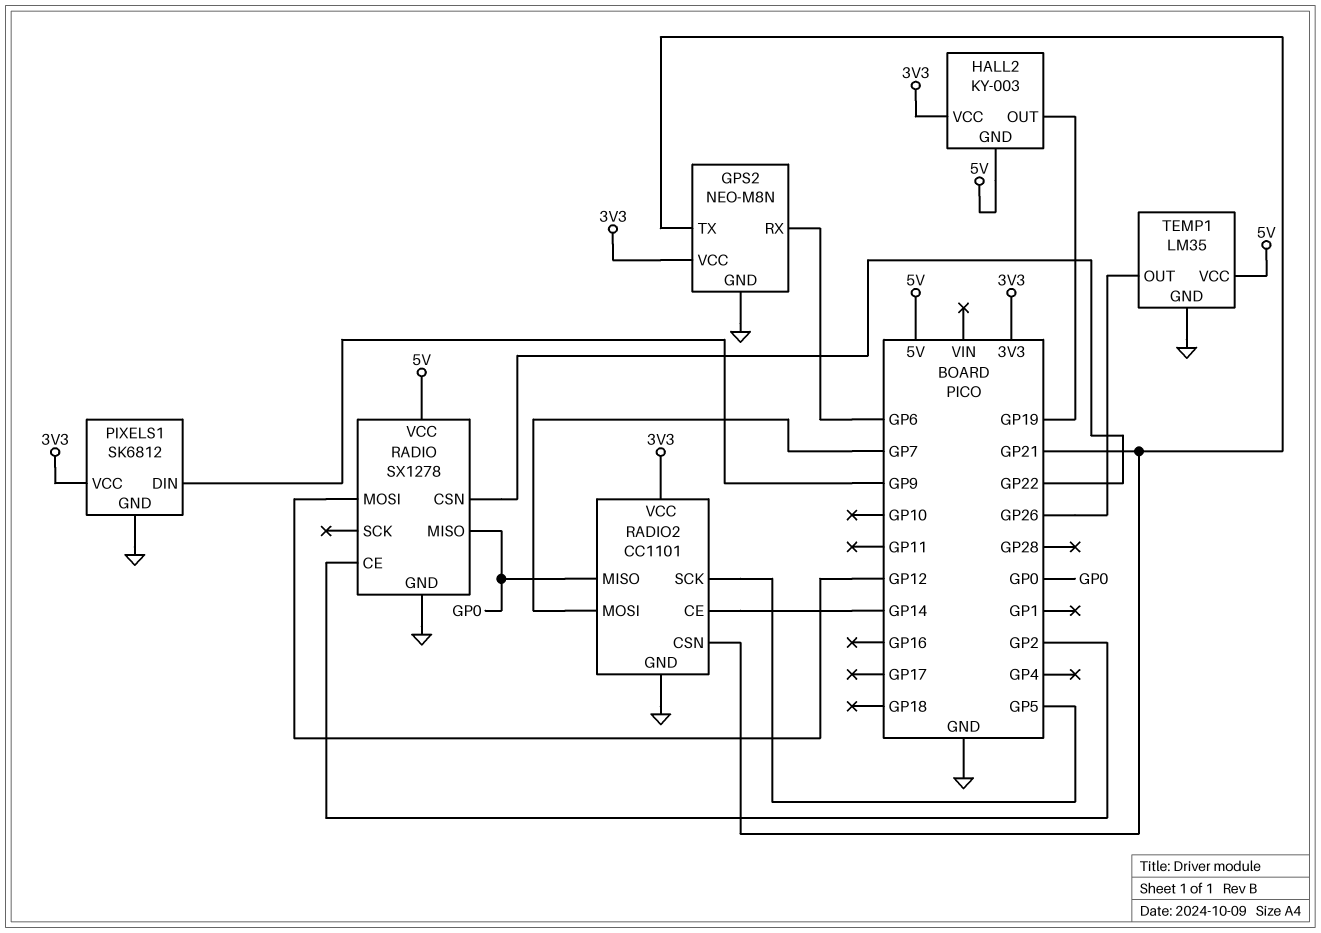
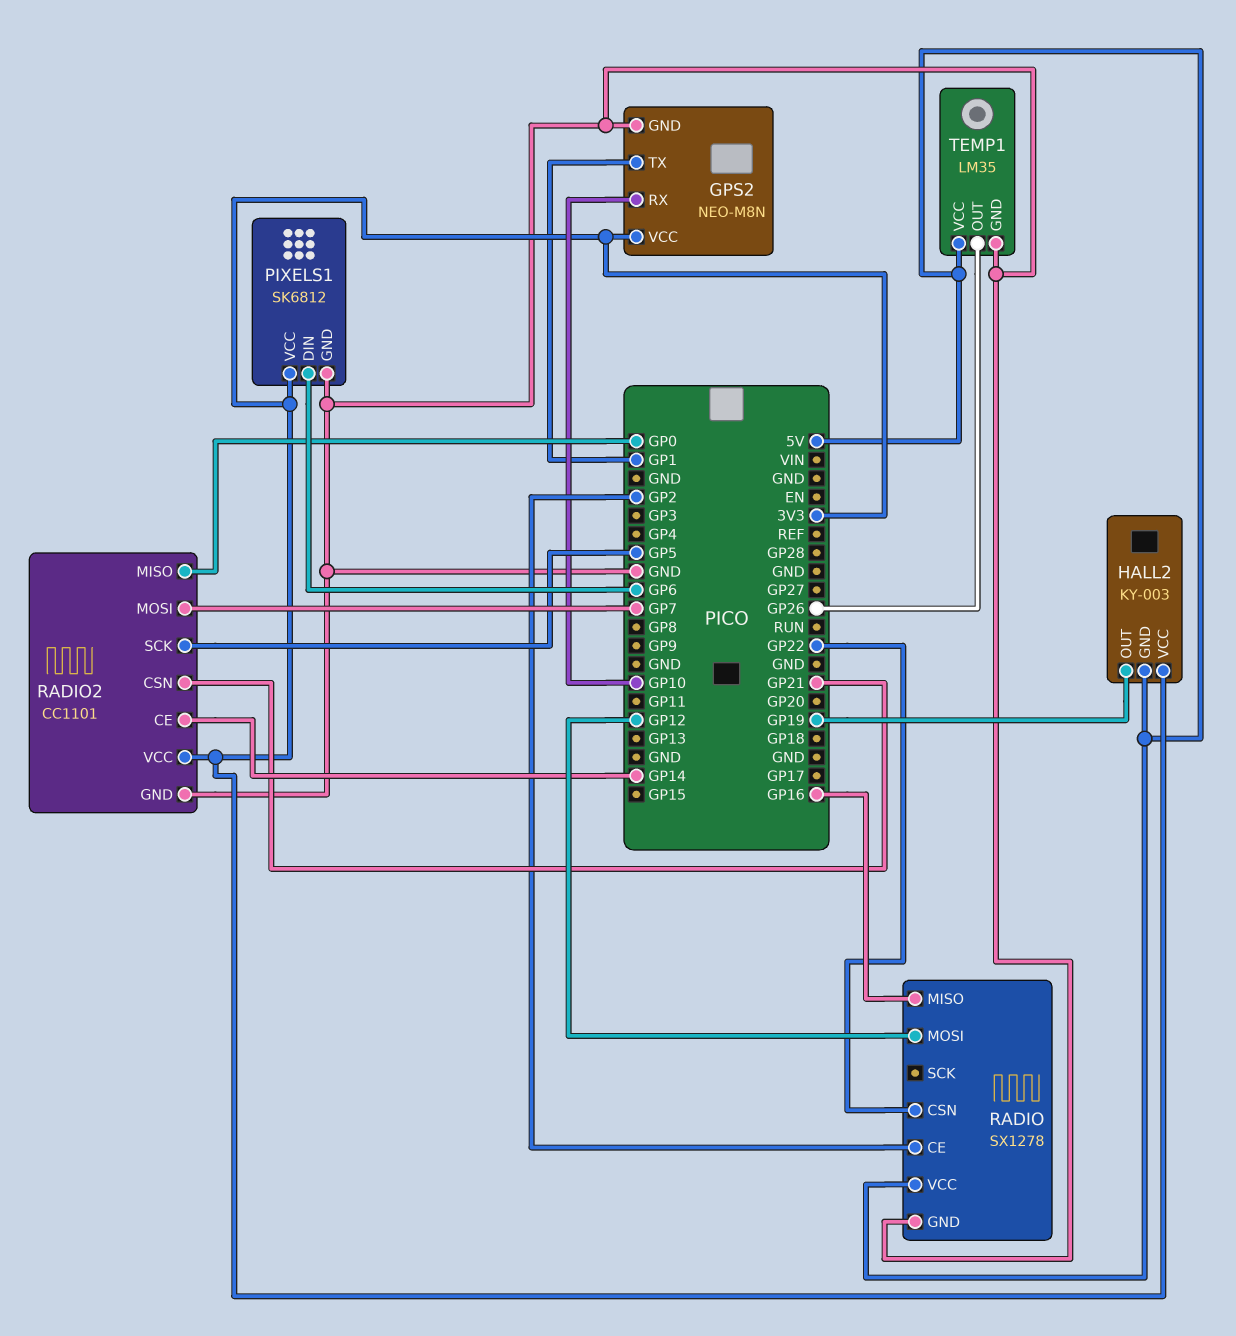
GPS2 pin RX: GP6 -> GP10
GPS2 pin TX: GP21 -> GP1
PIXELS1 pin DIN: GP9 -> GP6
RADIO pin MISO: GP0 -> GP16

